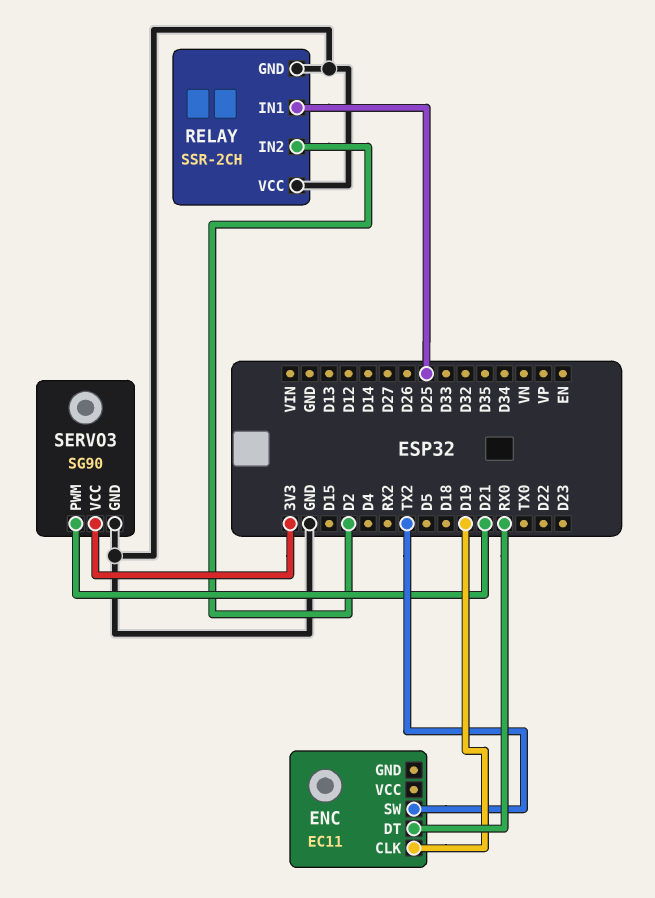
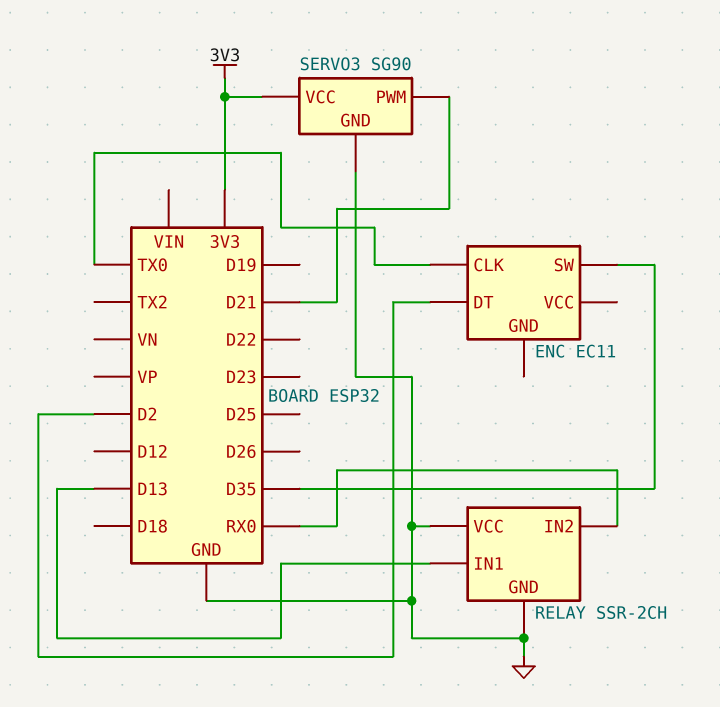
ENC pin CLK: D19 -> TX0
ENC pin DT: RX0 -> D2
ENC pin SW: TX2 -> D35
RELAY pin IN1: D25 -> D13
RELAY pin IN2: D2 -> RX0

